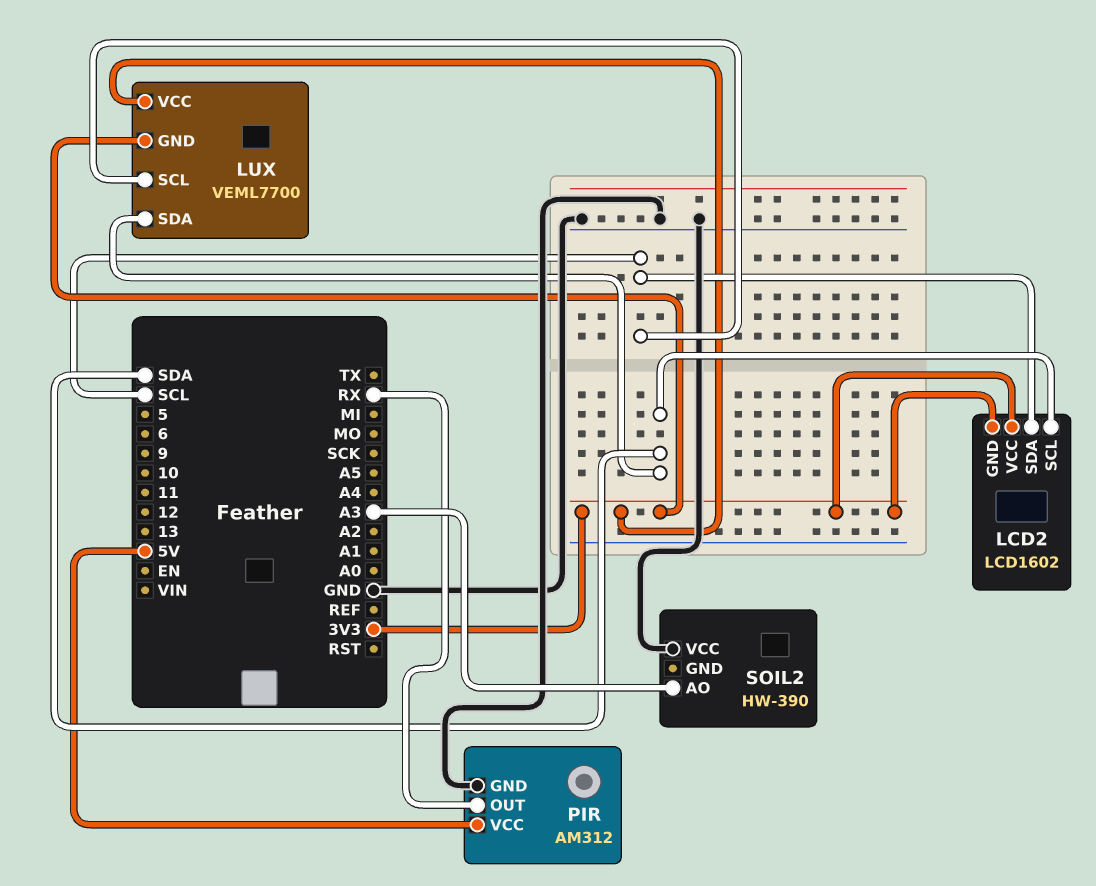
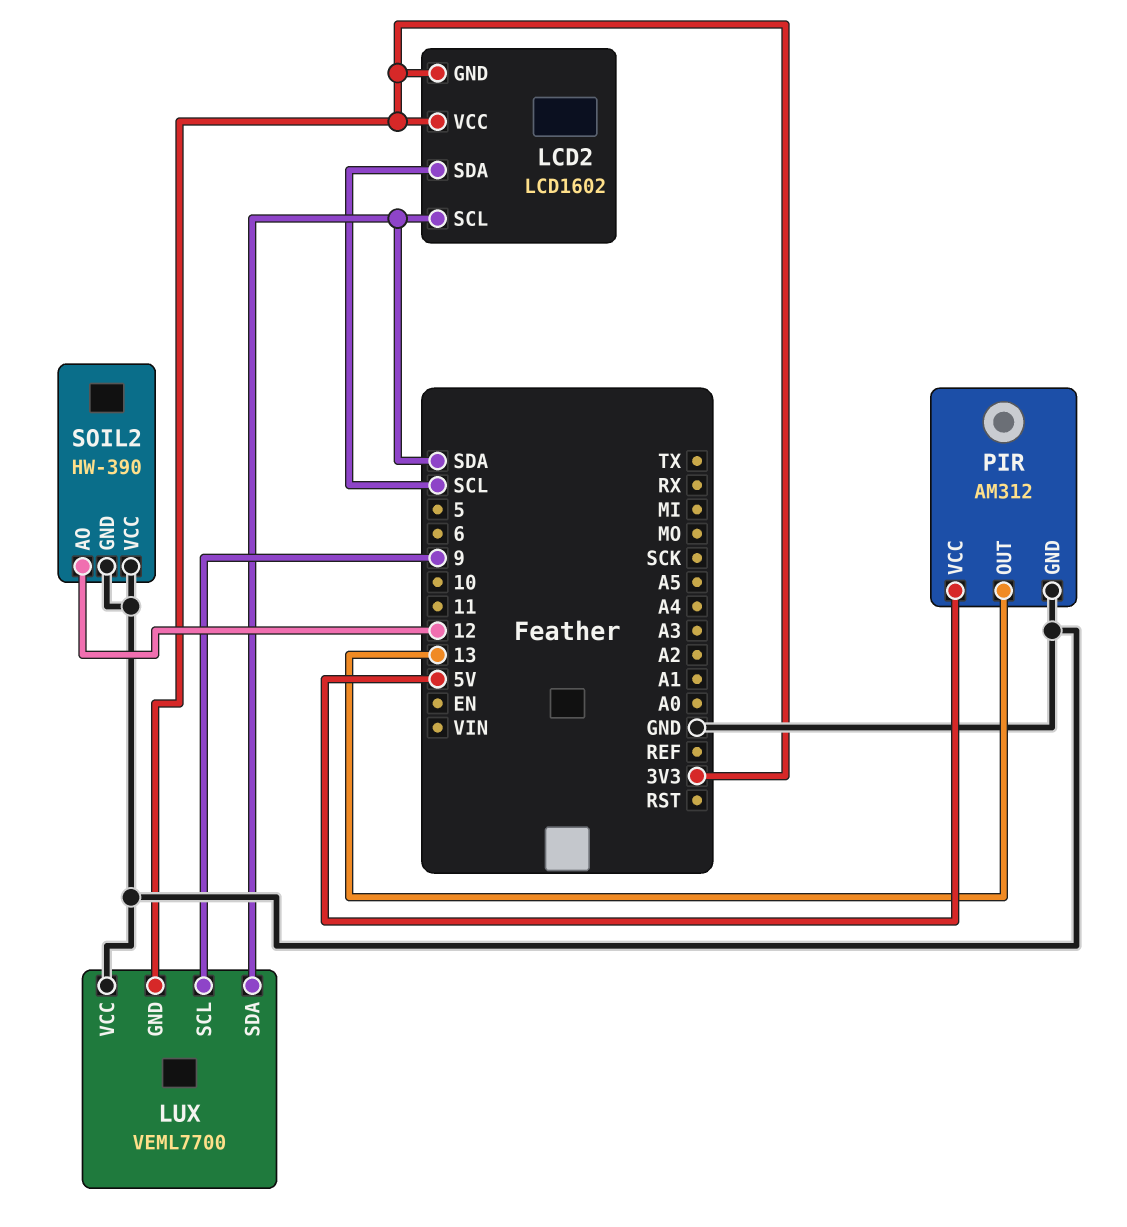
LUX pin SCL: SCL -> 9
LUX pin VCC: 3V3 -> GND
PIR pin OUT: RX -> 13
SOIL2 pin AO: A3 -> 12
SOIL2 pin GND: none -> GND

